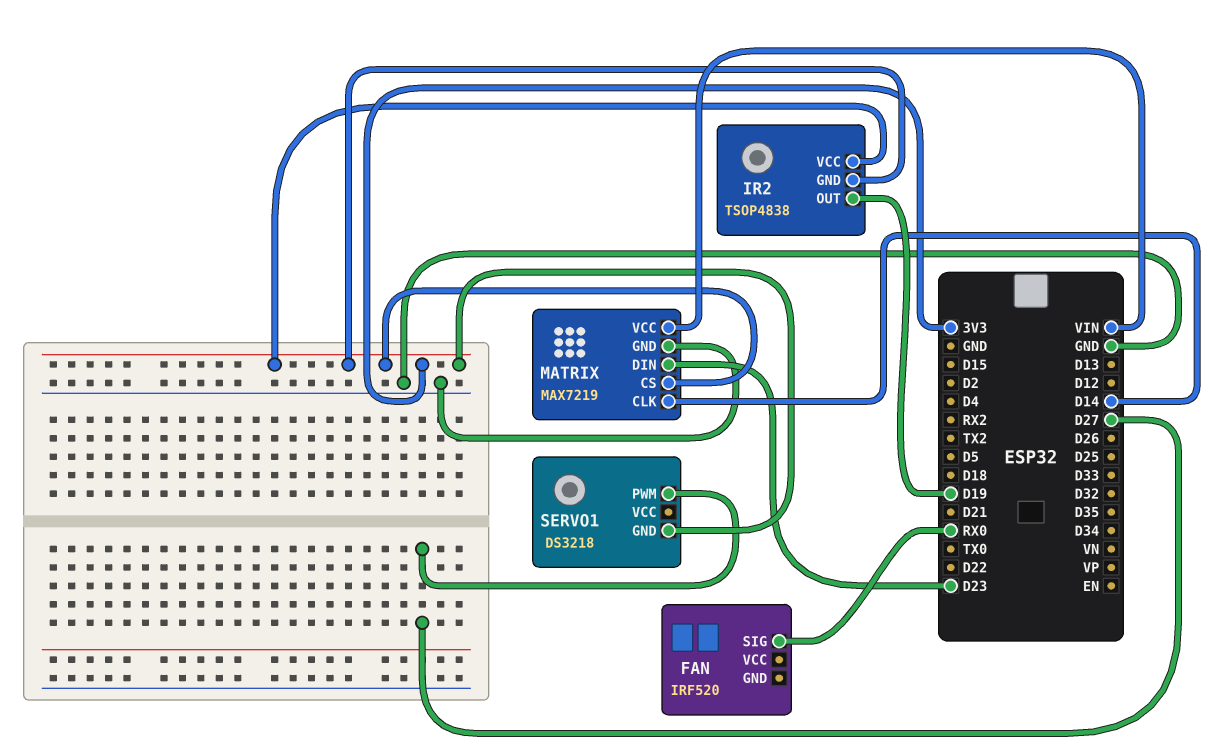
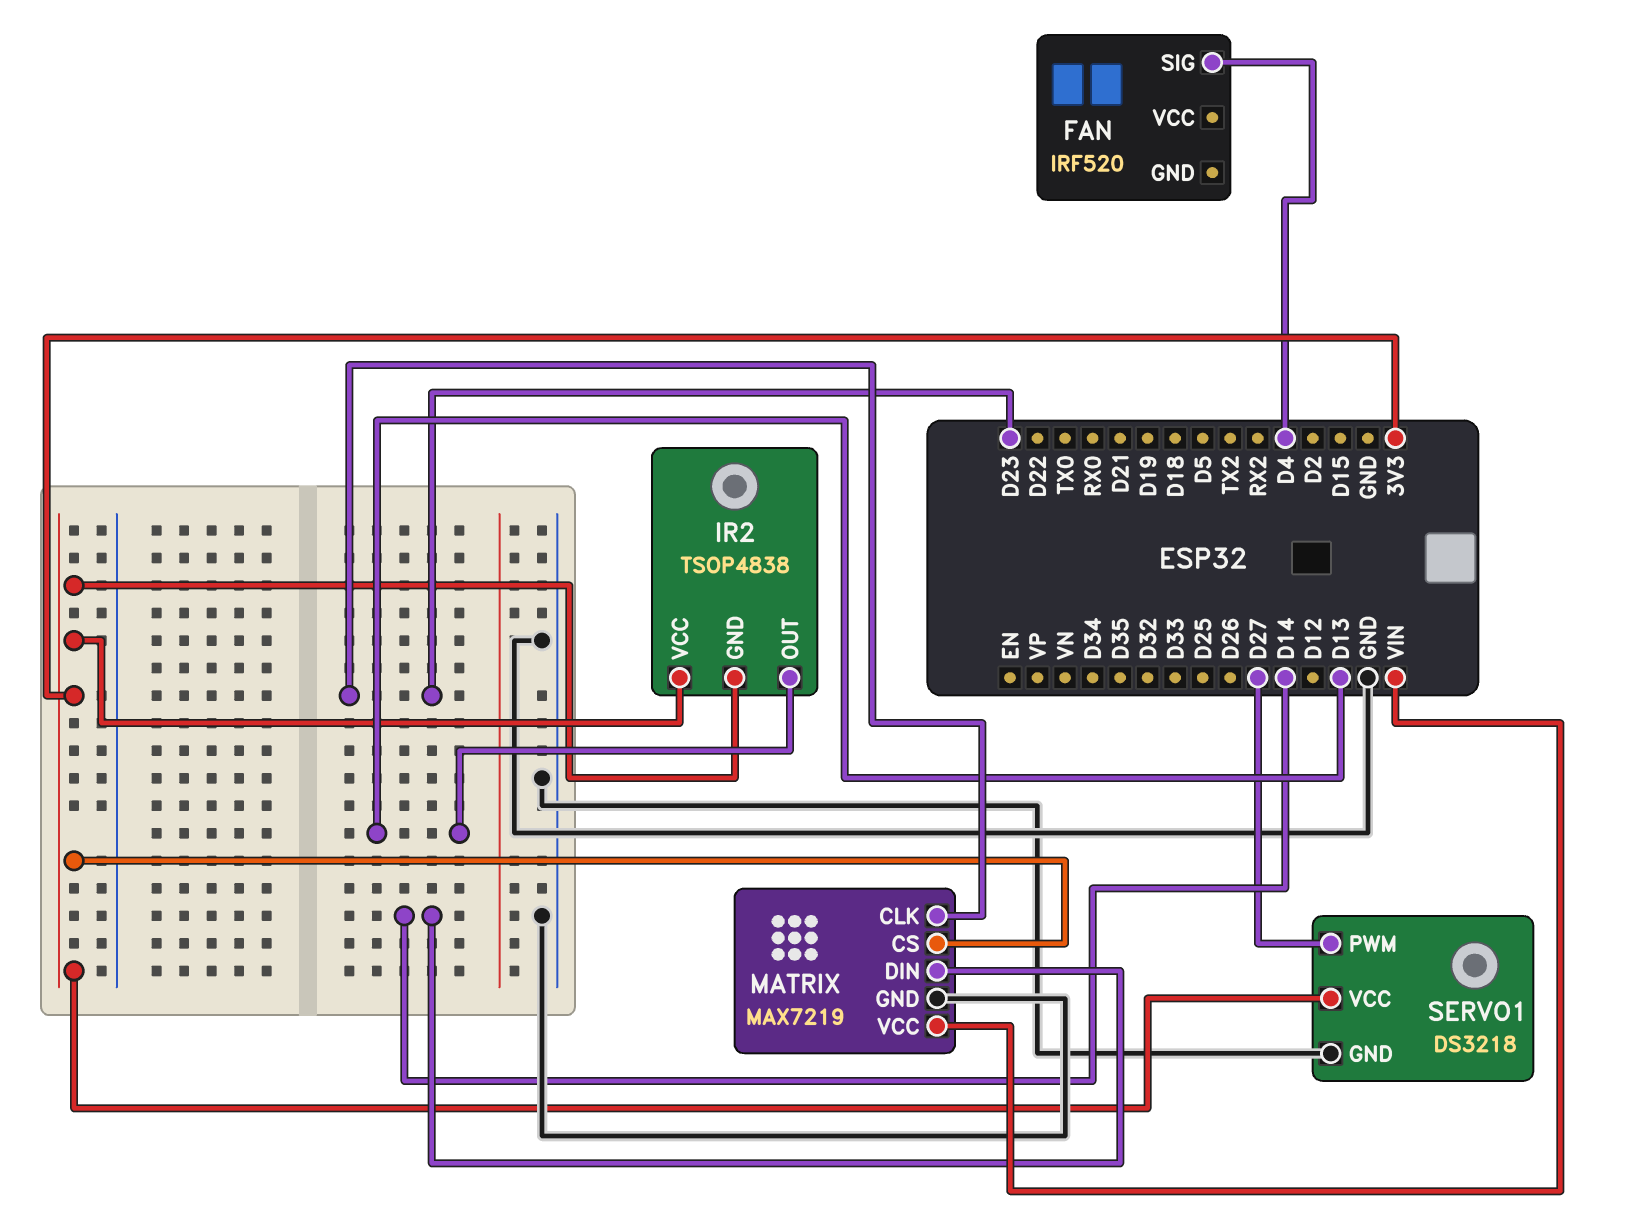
FAN pin SIG: RX0 -> D4
IR2 pin OUT: D19 -> D13
MATRIX pin CLK: D14 -> D23
MATRIX pin DIN: D23 -> D14
SERVO1 pin GND: 3V3 -> GND
SERVO1 pin VCC: none -> 3V3

